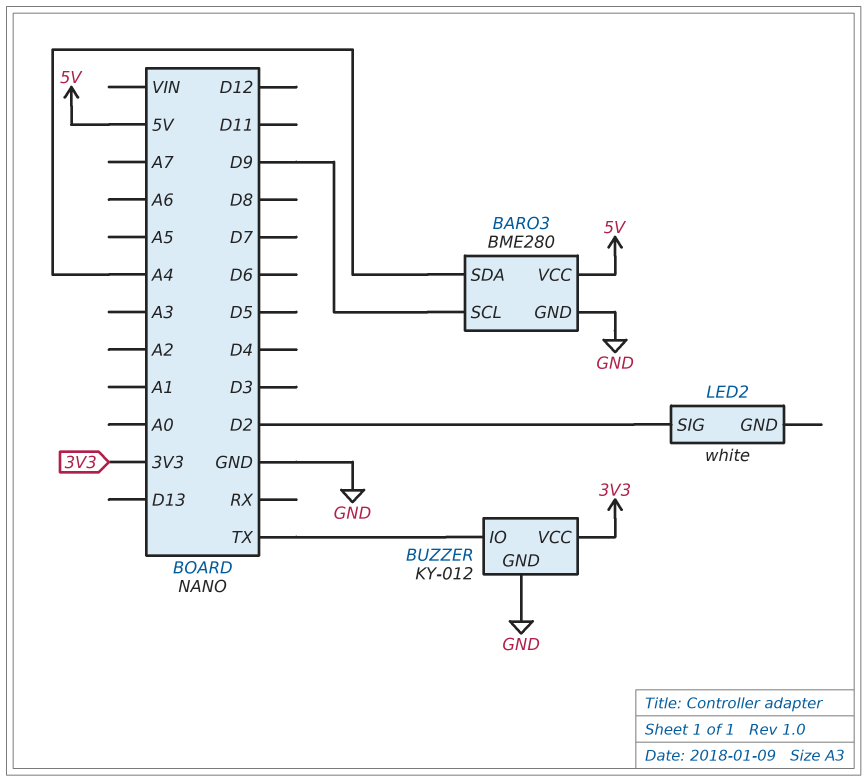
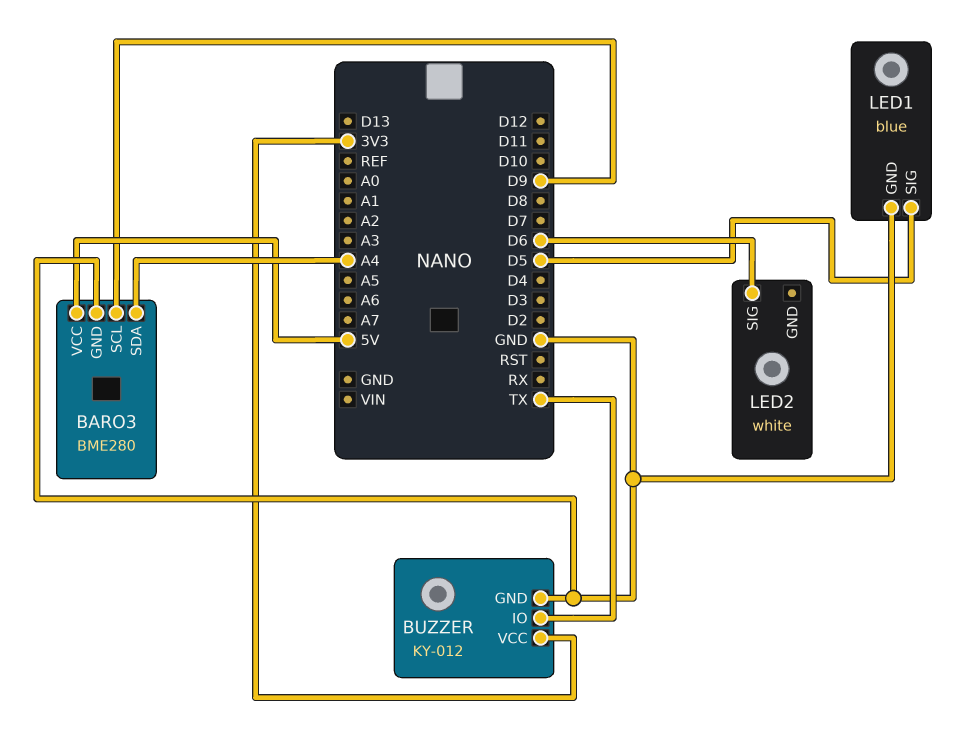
LED1: none -> blue
LED1 pin GND: none -> GND
LED1 pin SIG: none -> D5
LED2 pin SIG: D2 -> D6

